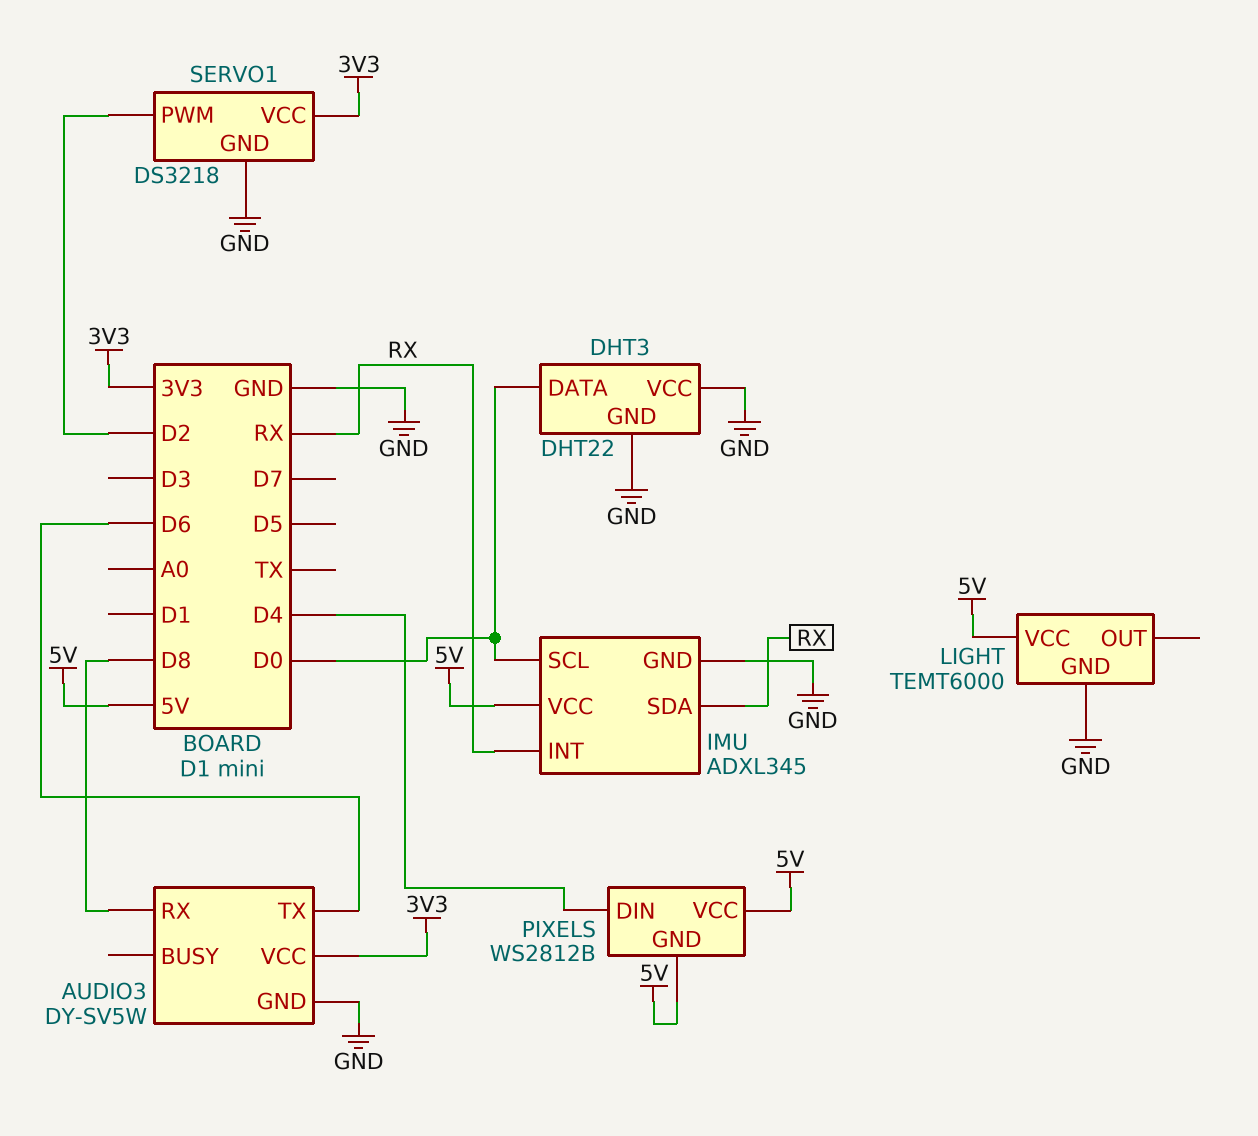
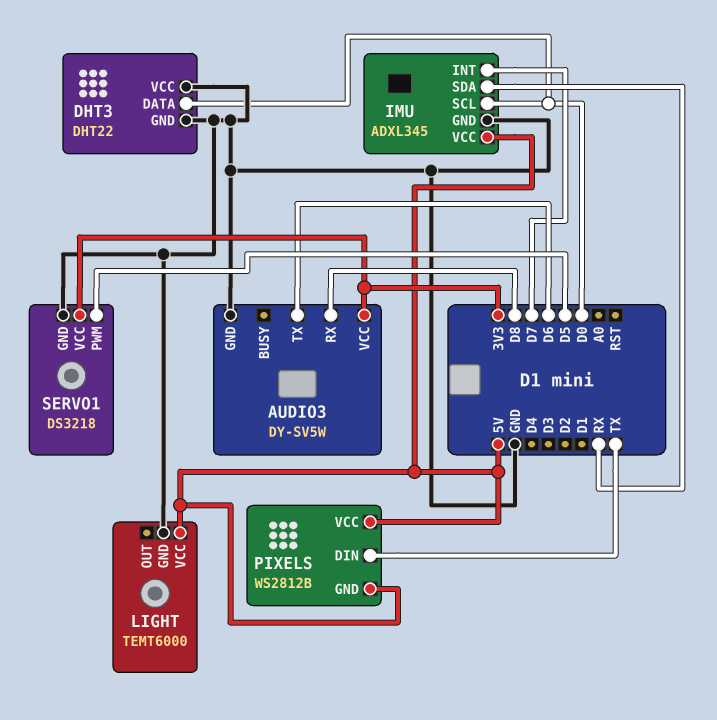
IMU pin INT: RX -> D7
PIXELS pin DIN: D4 -> TX
SERVO1 pin PWM: D2 -> D5

